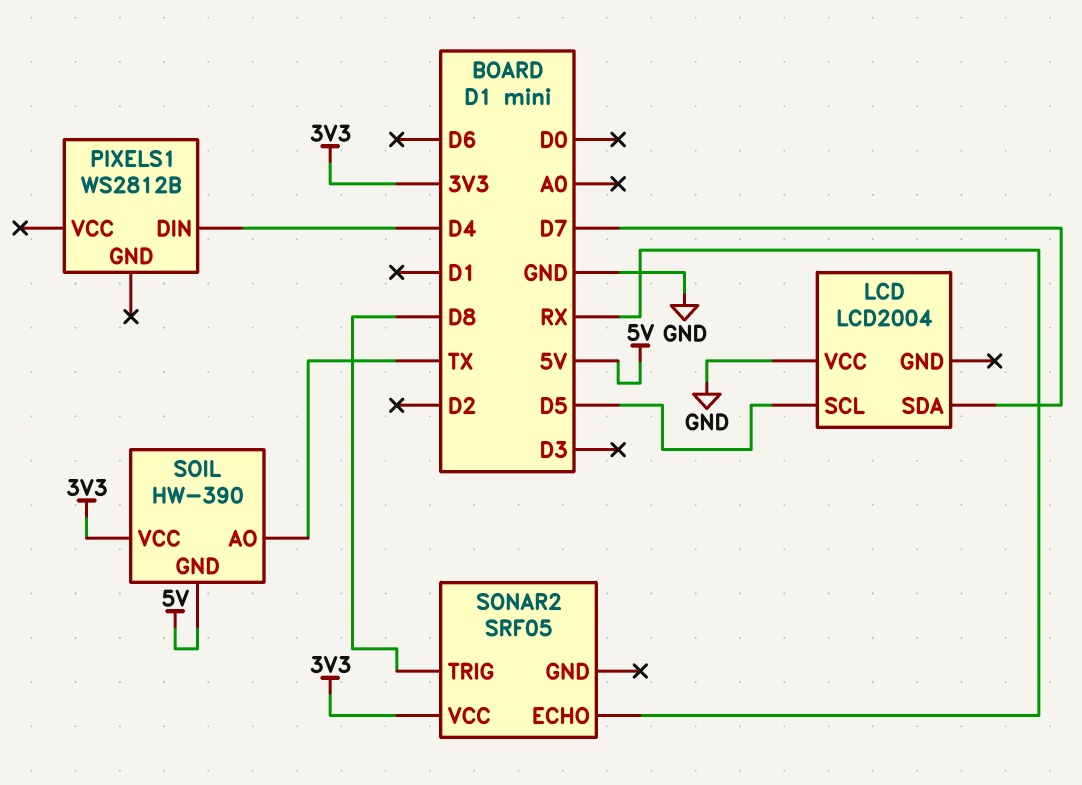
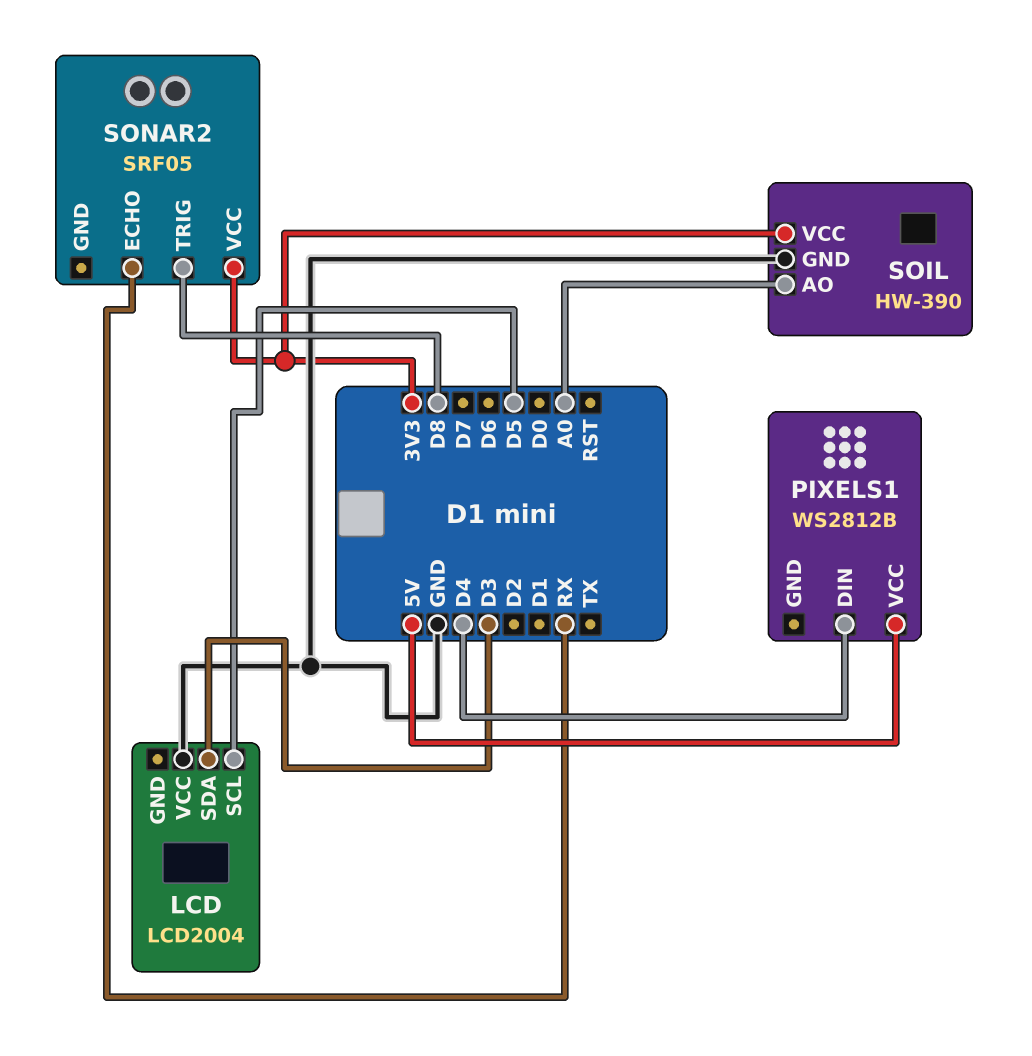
LCD pin SDA: D7 -> D3
PIXELS1 pin VCC: none -> 5V
SOIL pin AO: TX -> A0
SOIL pin GND: 5V -> GND

